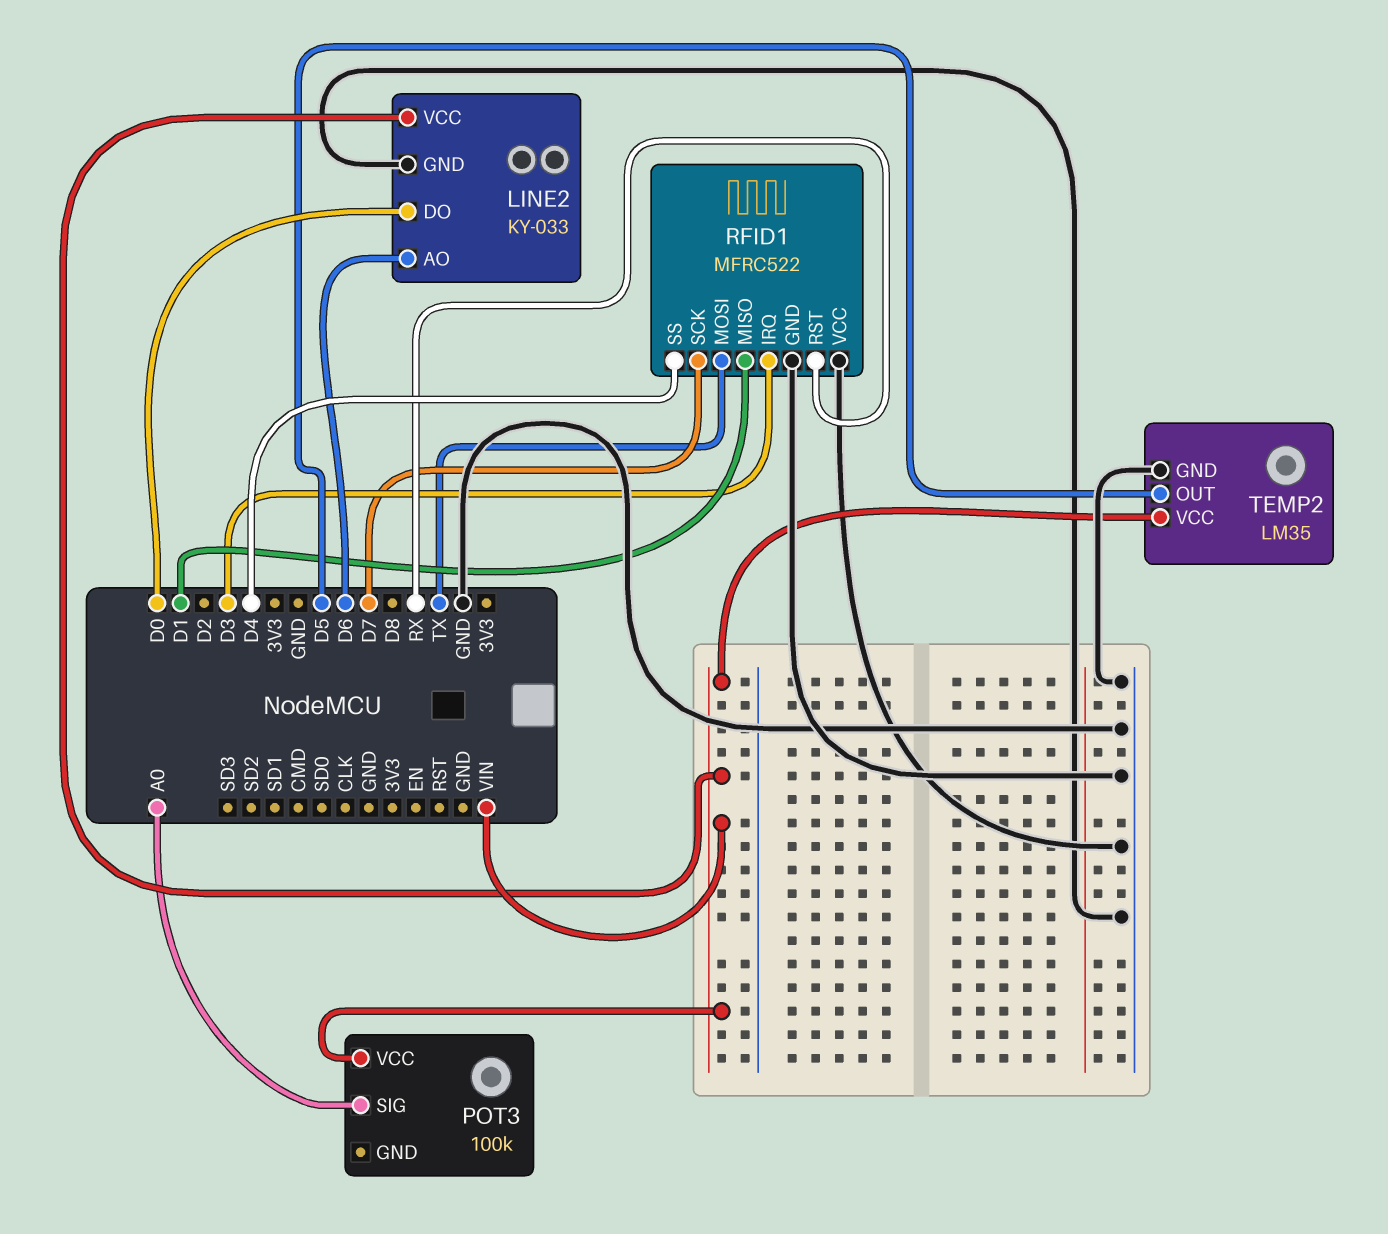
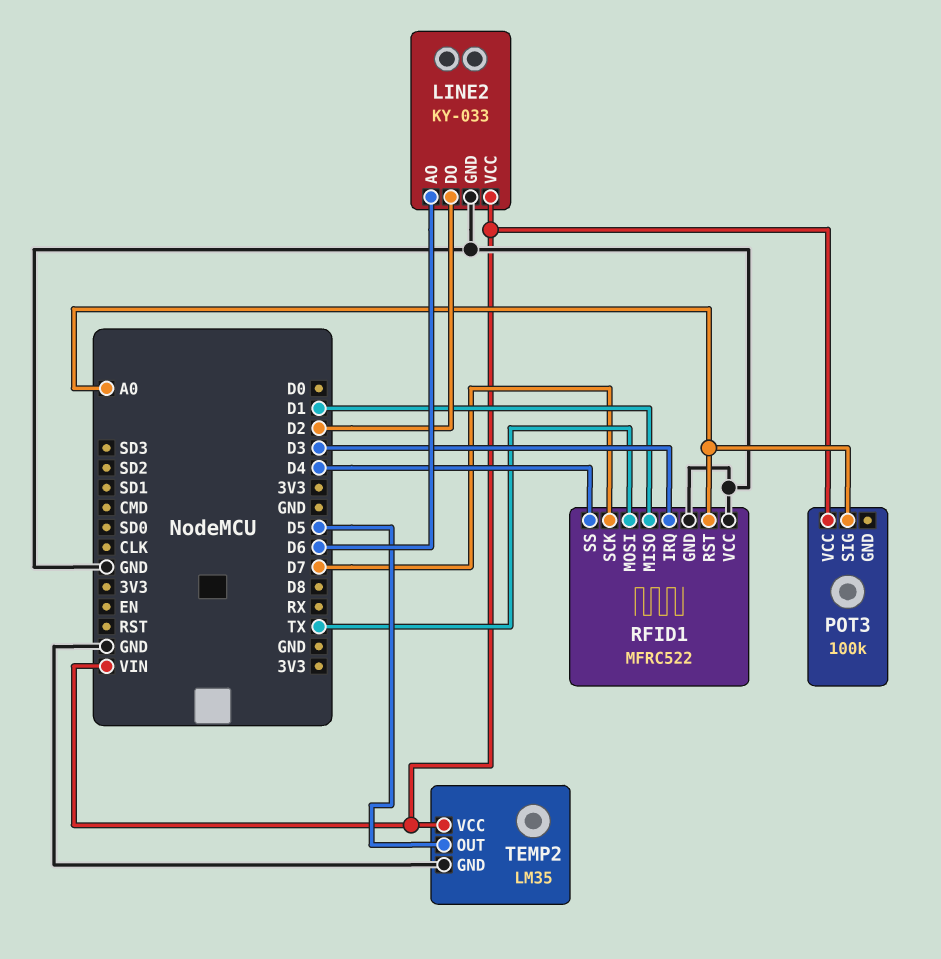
LINE2 pin DO: D0 -> D2
RFID1 pin RST: RX -> A0

